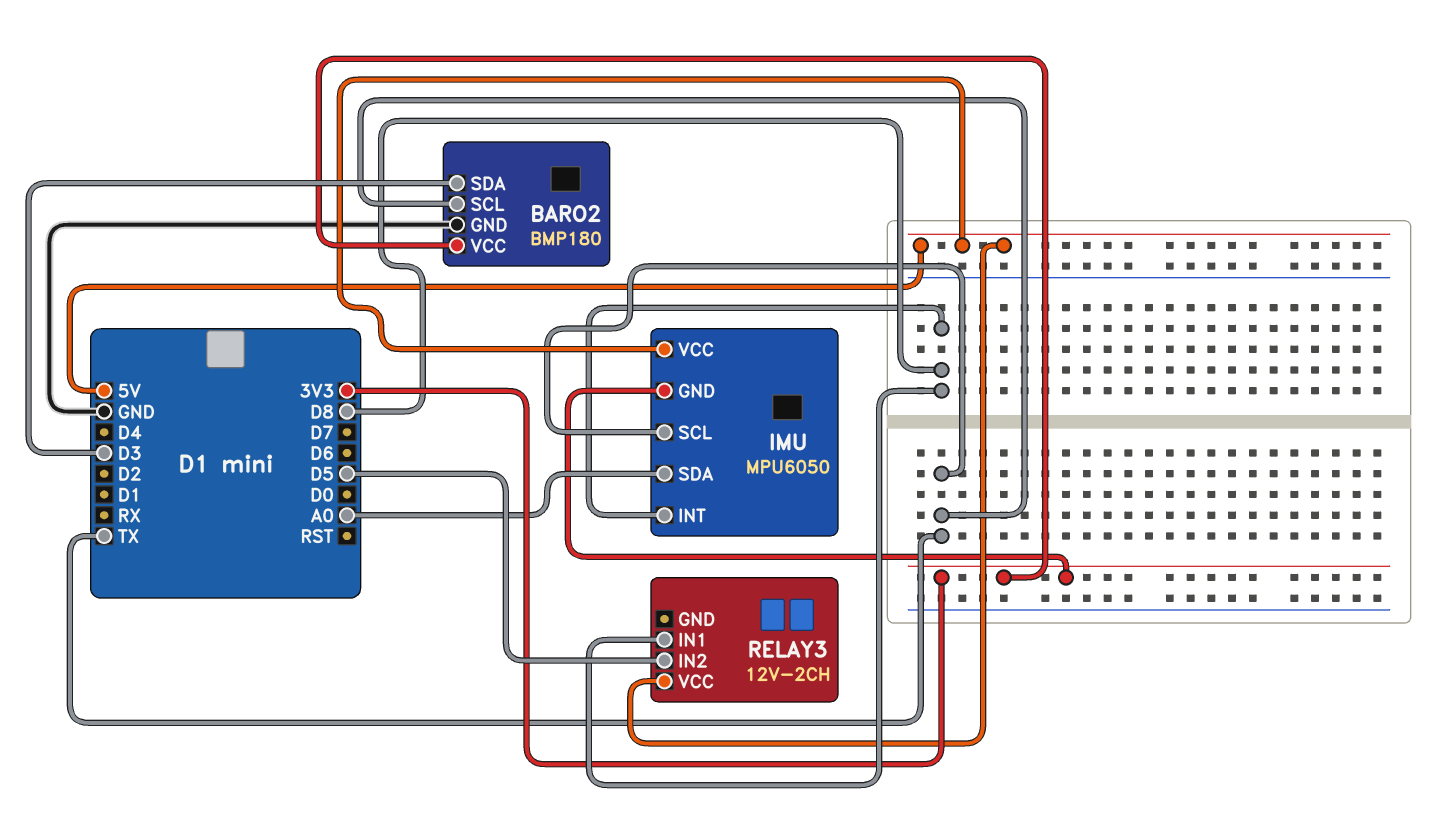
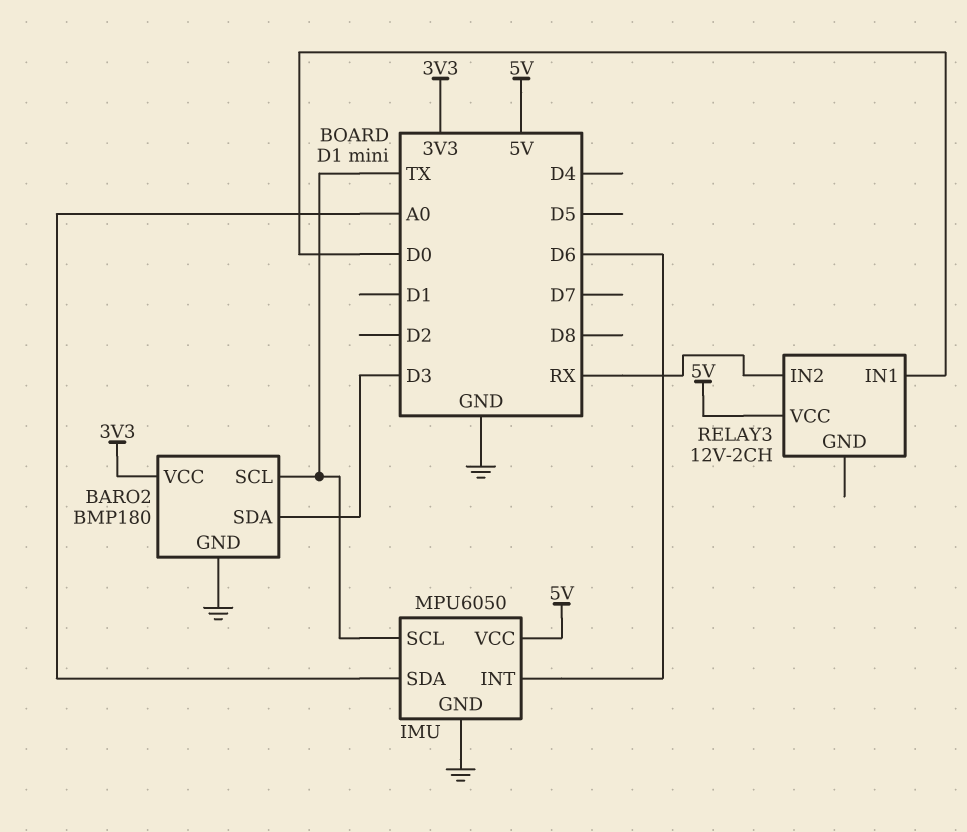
IMU pin GND: 3V3 -> GND
IMU pin INT: D8 -> D6
RELAY3 pin IN1: D8 -> D0
RELAY3 pin IN2: D5 -> RX

